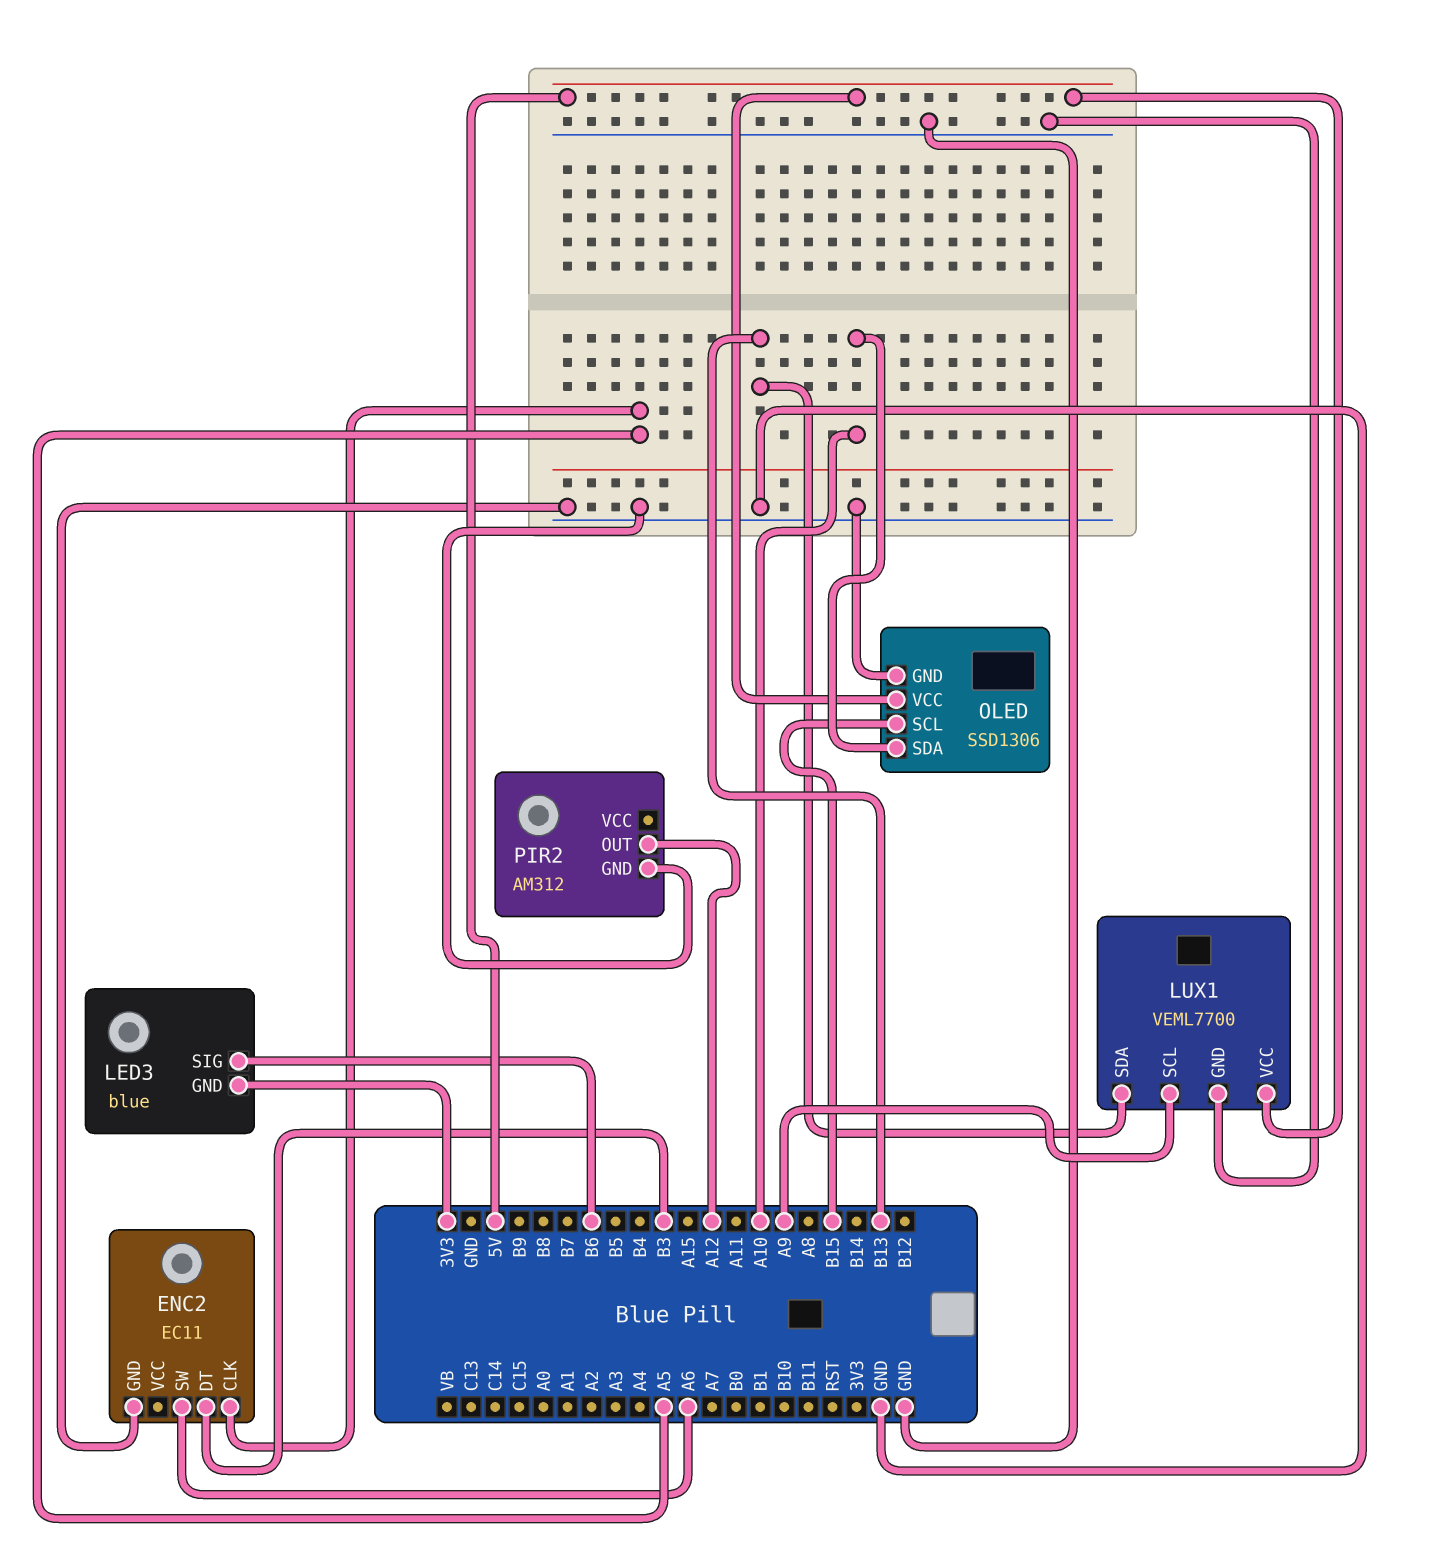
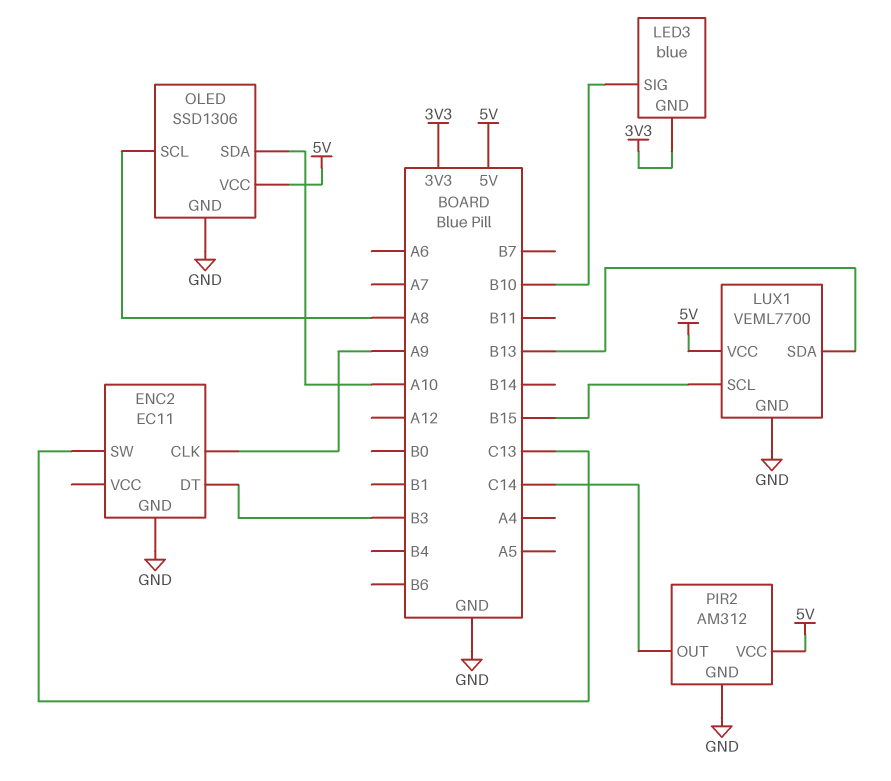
ENC2 pin CLK: A5 -> A9
ENC2 pin SW: A6 -> C13
LED3 pin SIG: B6 -> B10
LUX1 pin SCL: A9 -> B15
OLED pin SCL: B15 -> A8
PIR2 pin OUT: A12 -> C14
PIR2 pin VCC: none -> 5V

